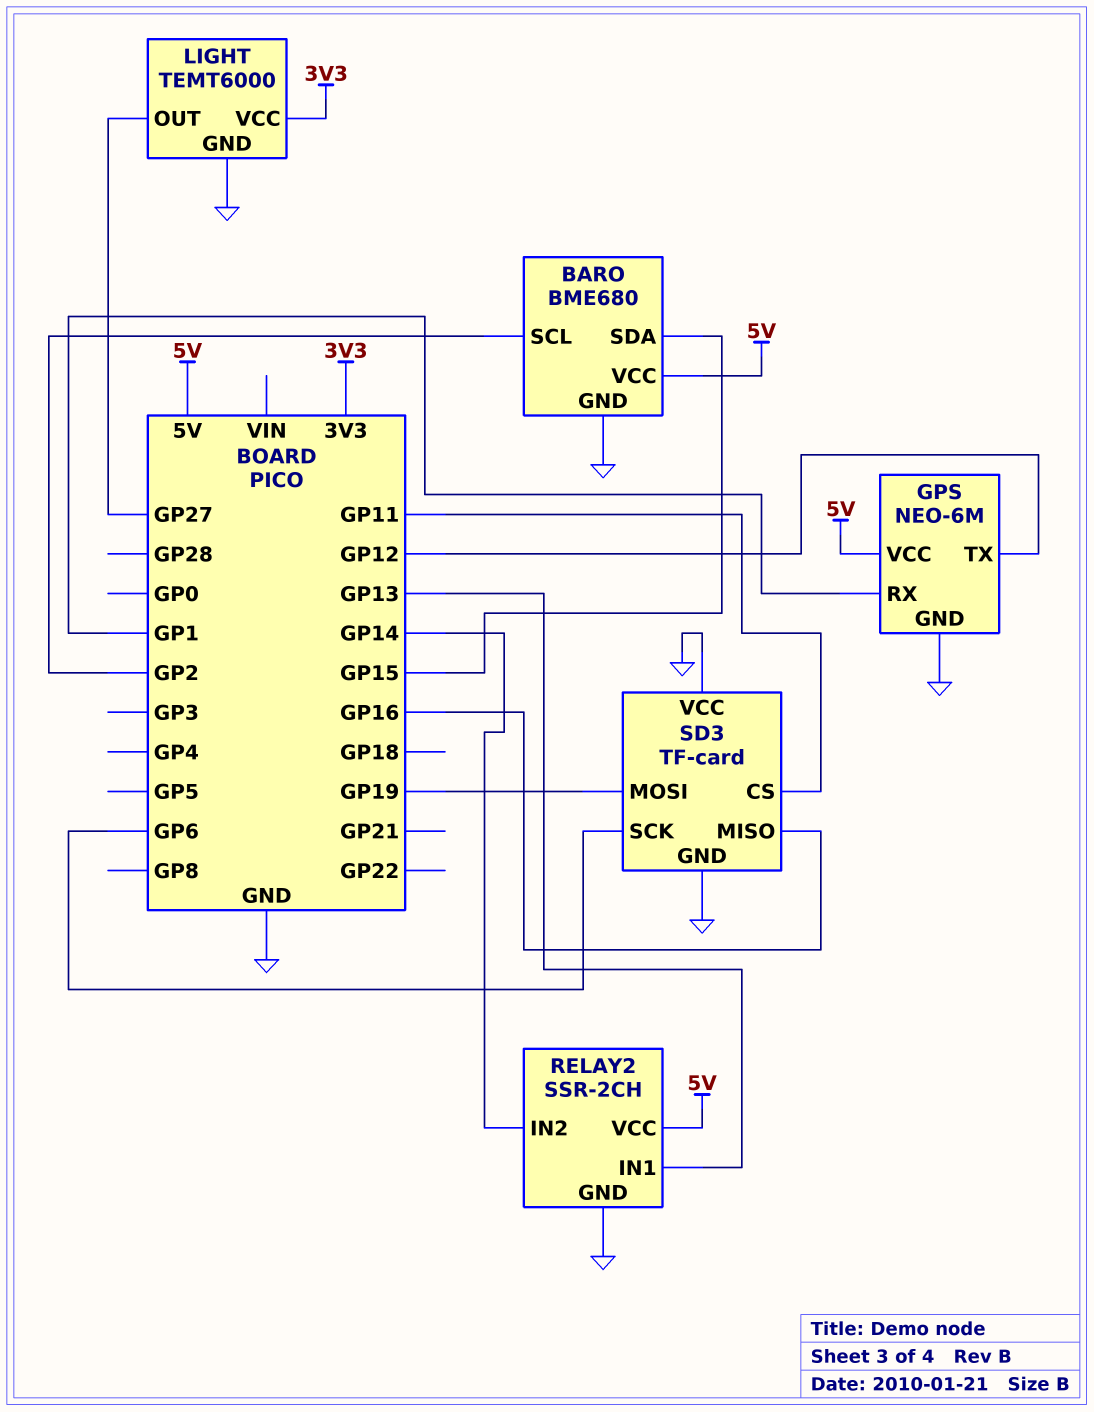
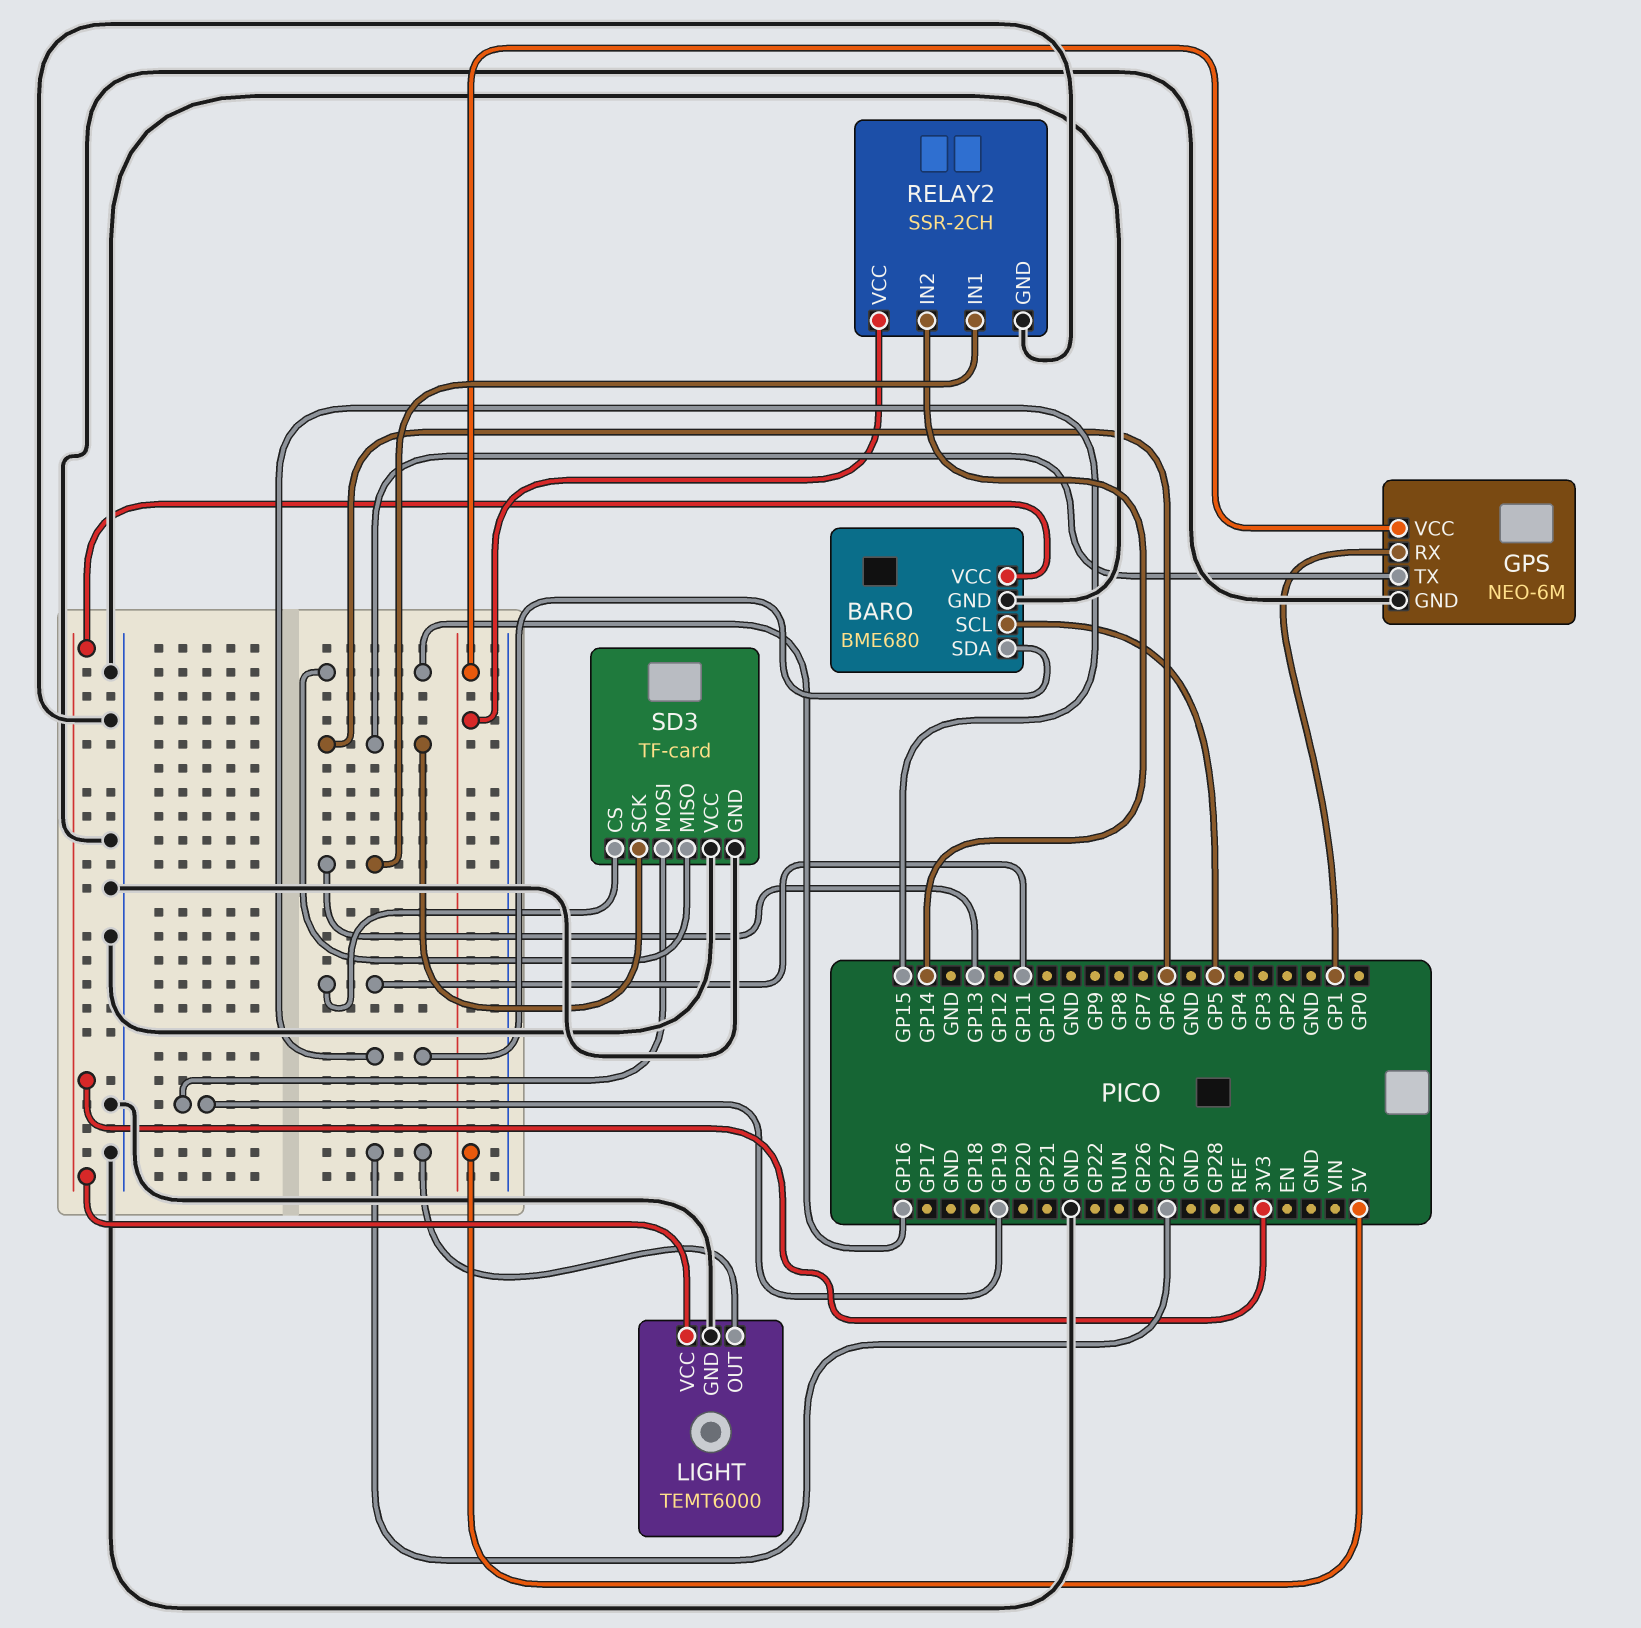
BARO pin SCL: GP2 -> GP5
BARO pin VCC: 5V -> 3V3
GPS pin TX: GP12 -> GP6

